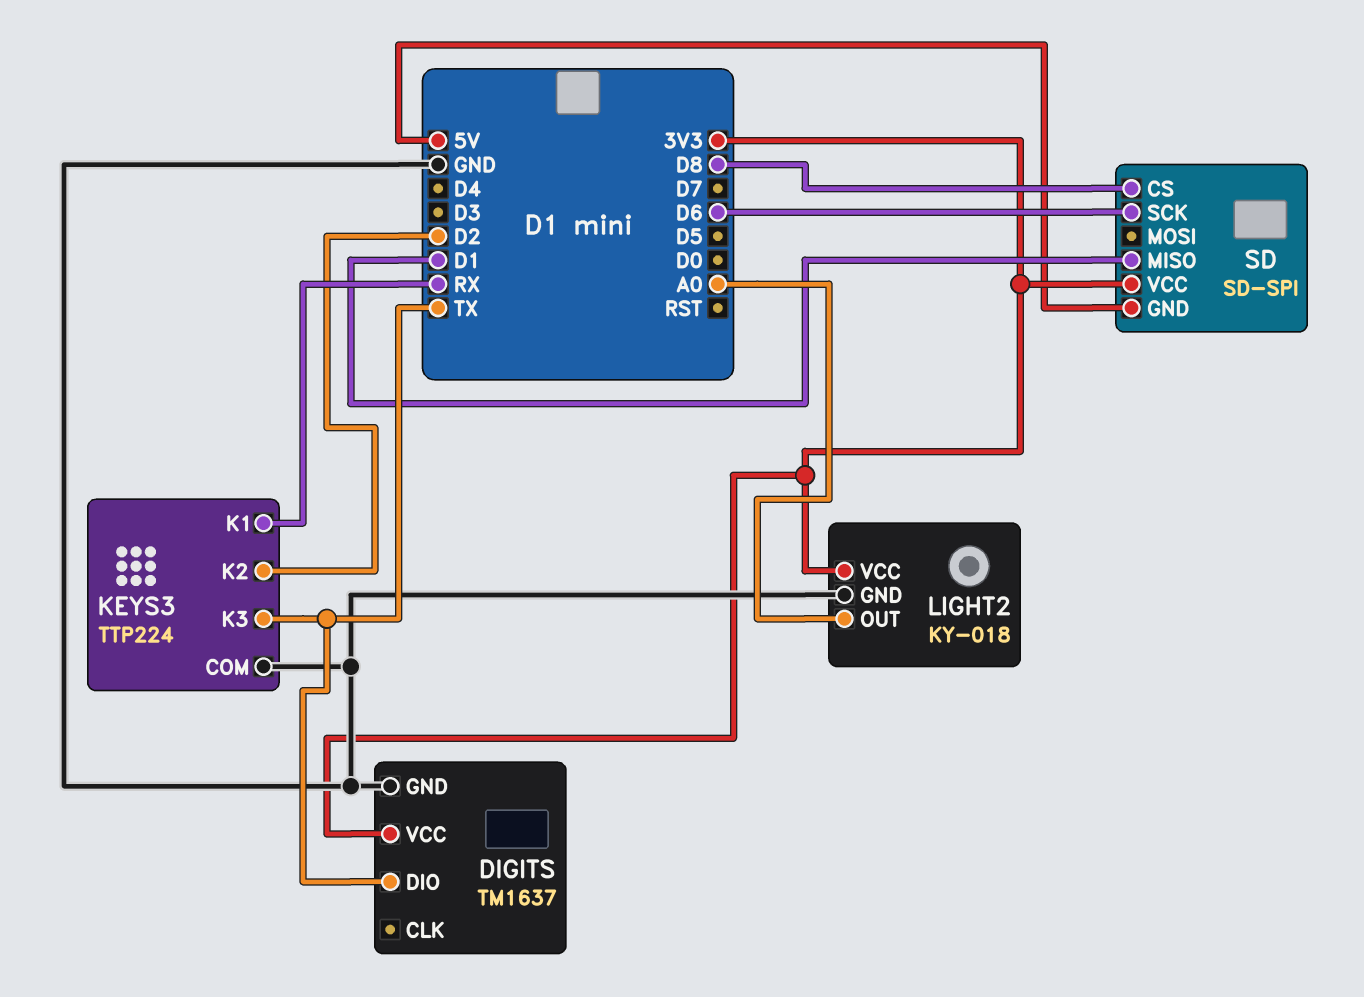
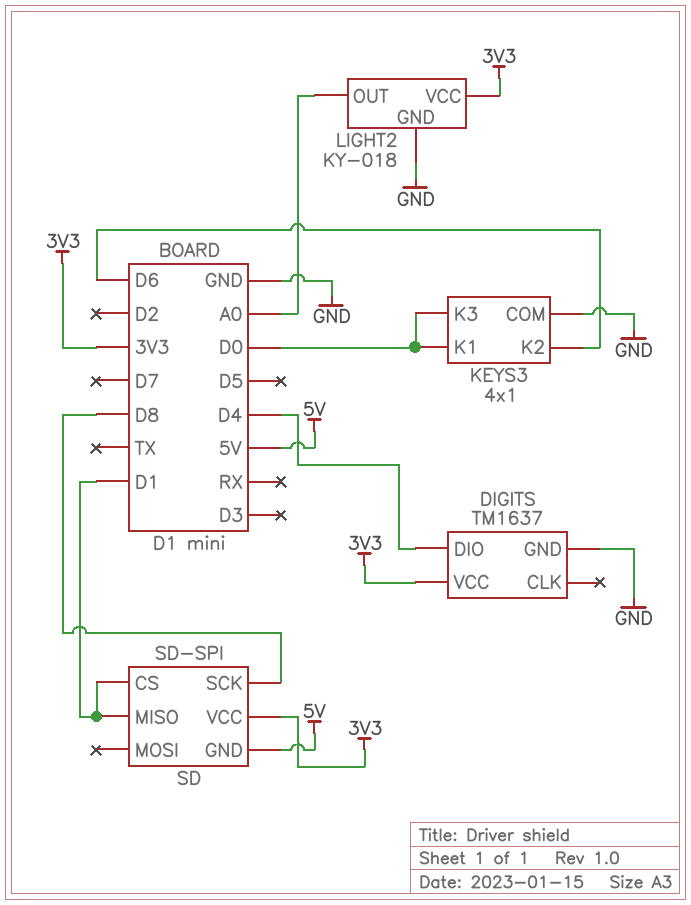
DIGITS pin DIO: TX -> D4
KEYS3: TTP224 -> 4x1
KEYS3 pin K1: RX -> D0
KEYS3 pin K2: D2 -> D6
KEYS3 pin K3: TX -> D0
SD pin CS: D8 -> D1
SD pin SCK: D6 -> D8

